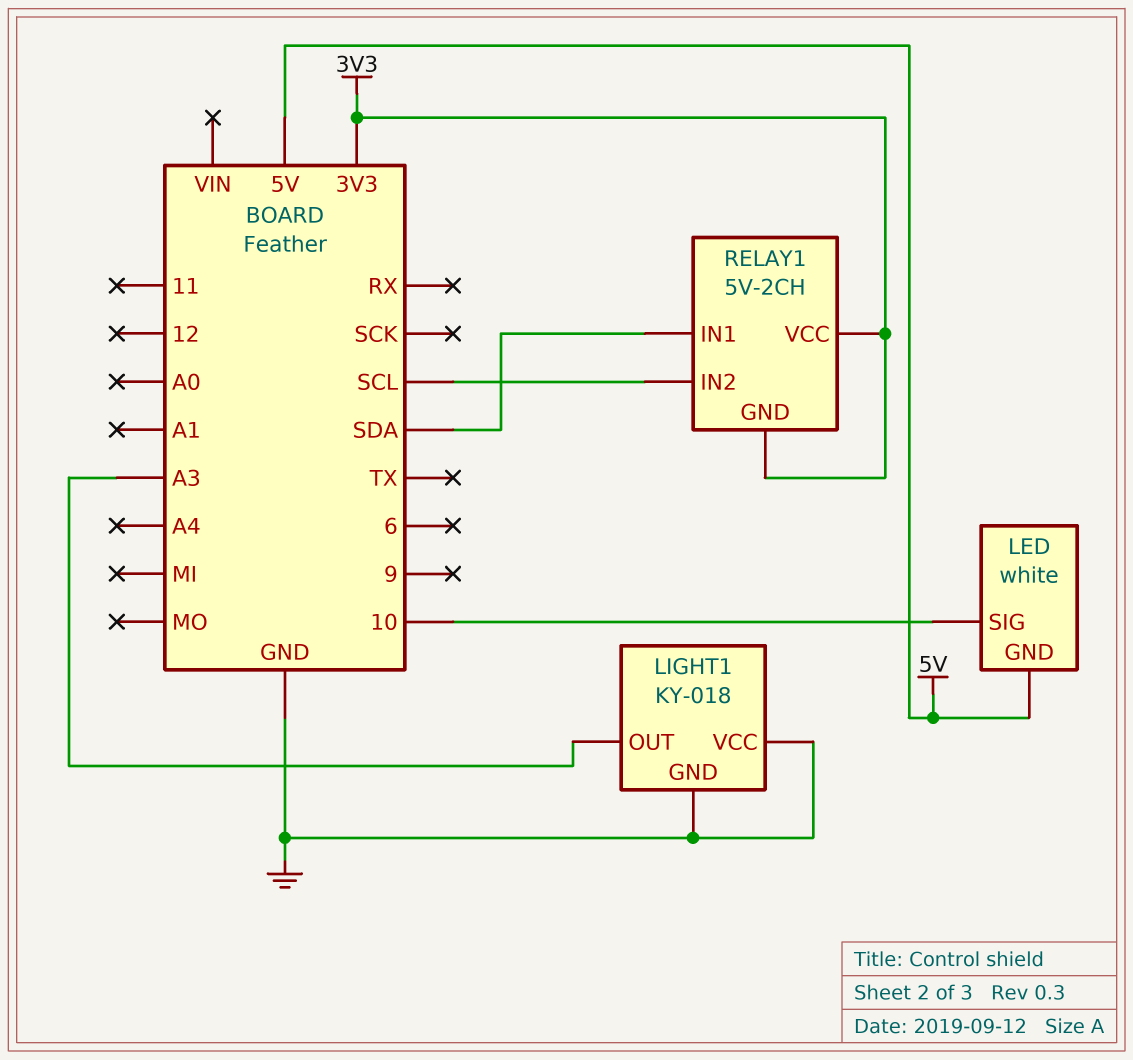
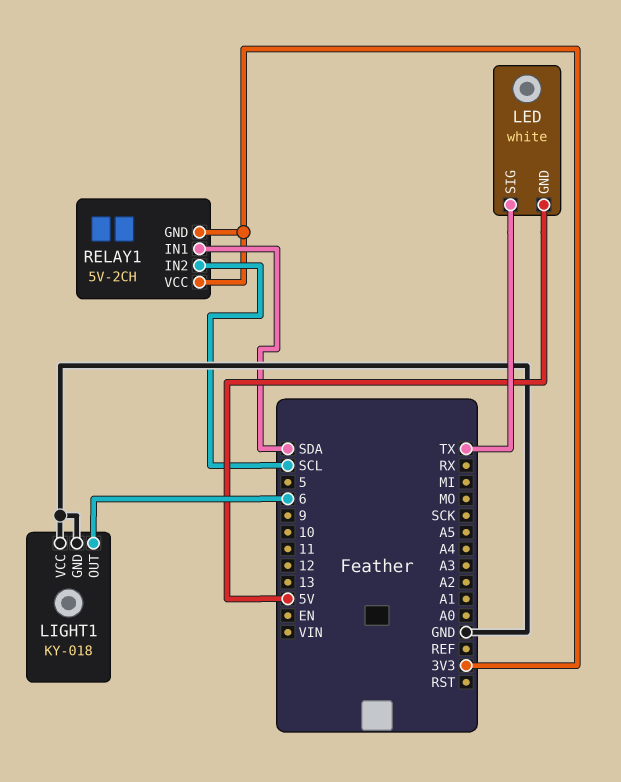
LED pin SIG: 10 -> TX
LIGHT1 pin OUT: A3 -> 6

